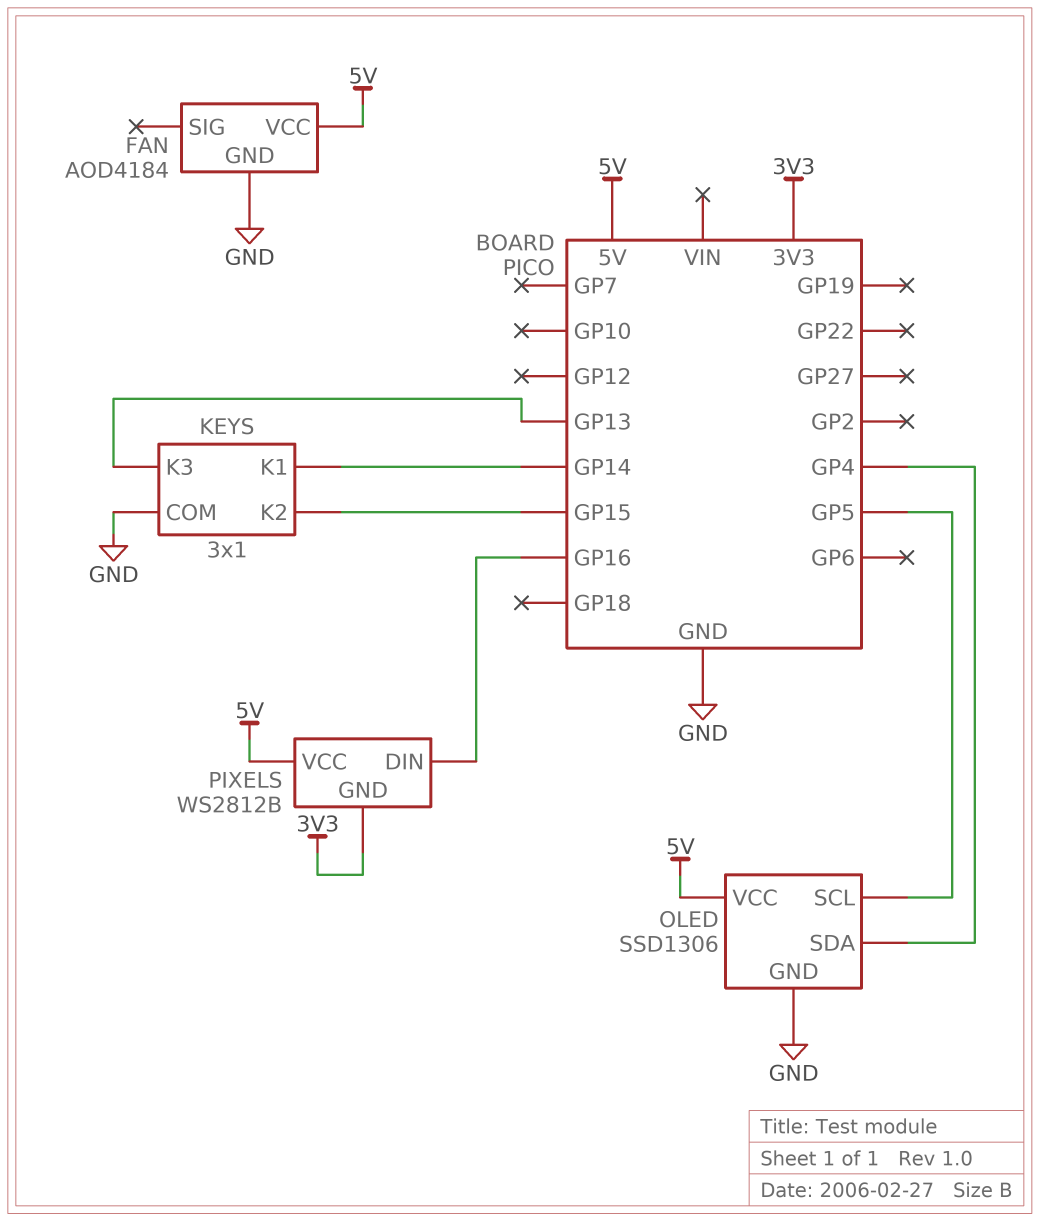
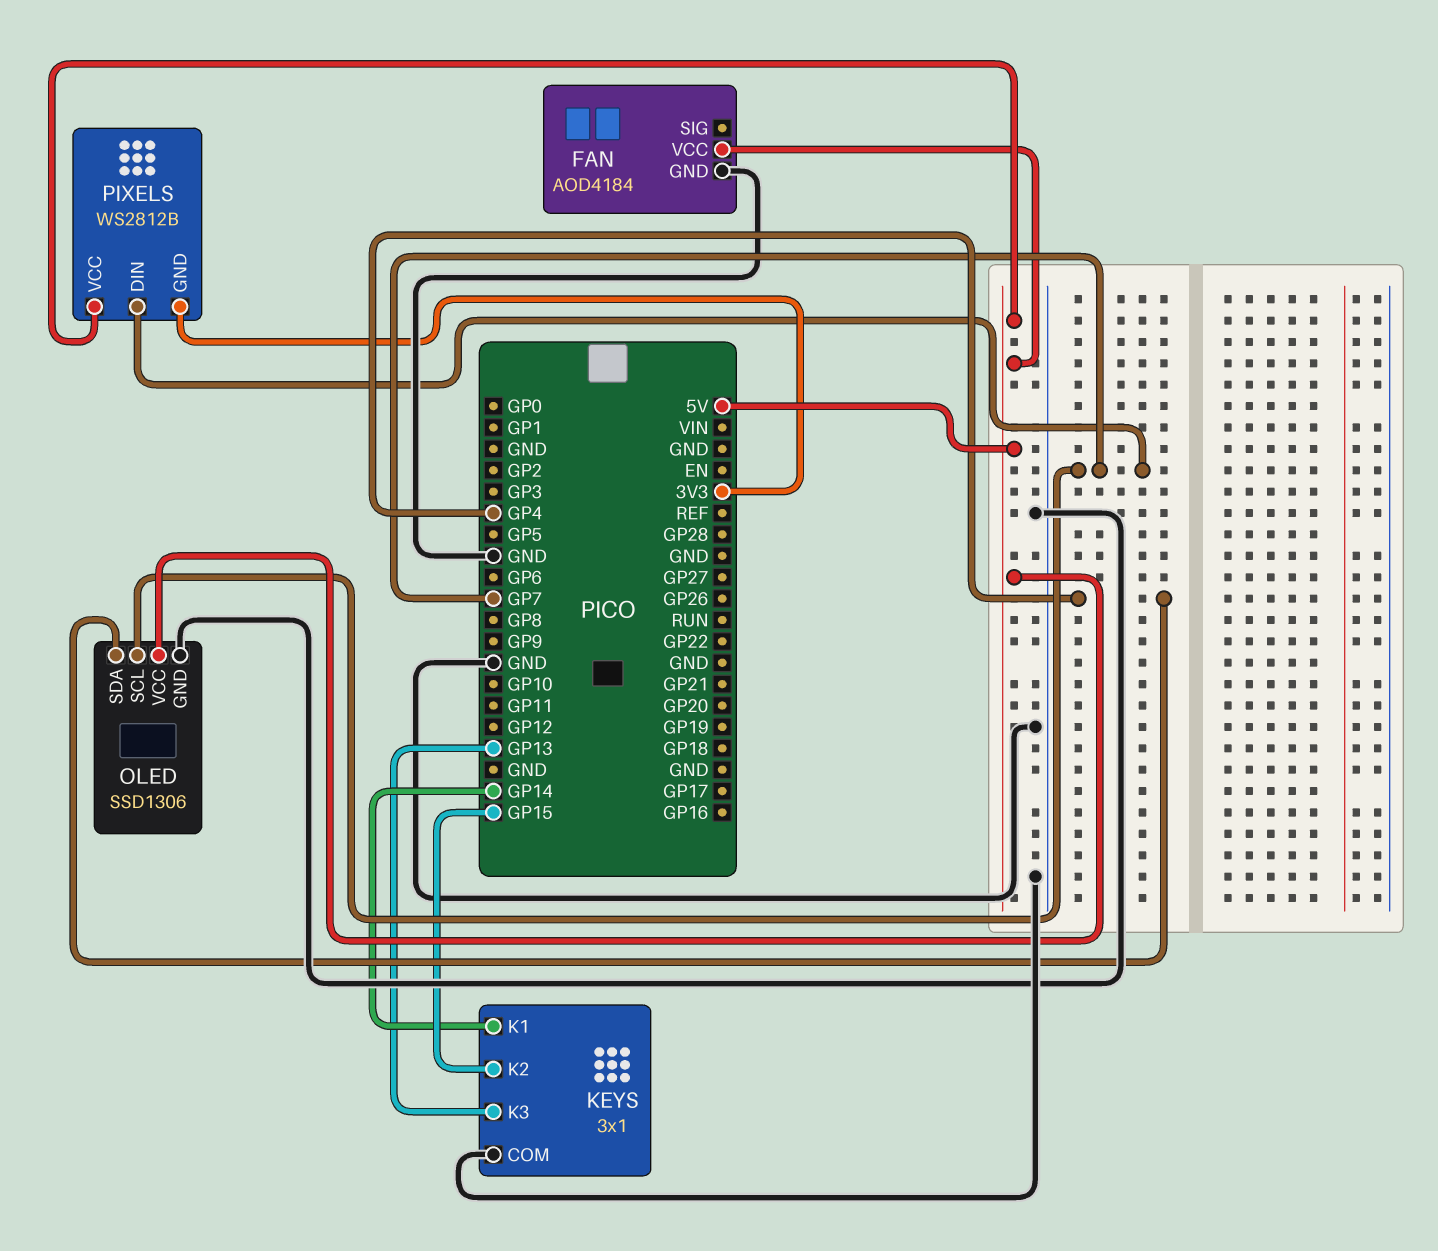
OLED pin SCL: GP5 -> GP7
PIXELS pin DIN: GP16 -> GP7

